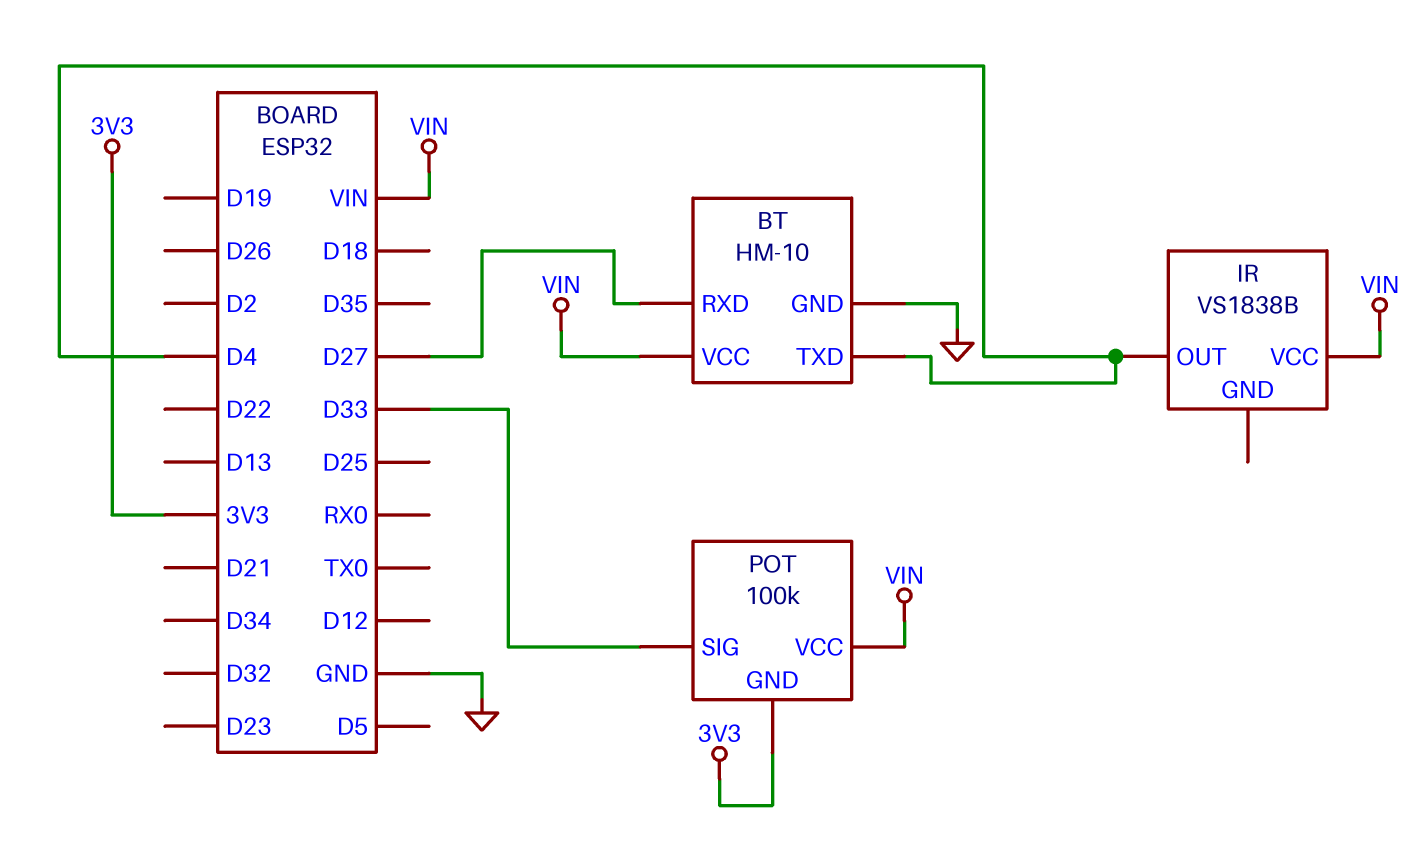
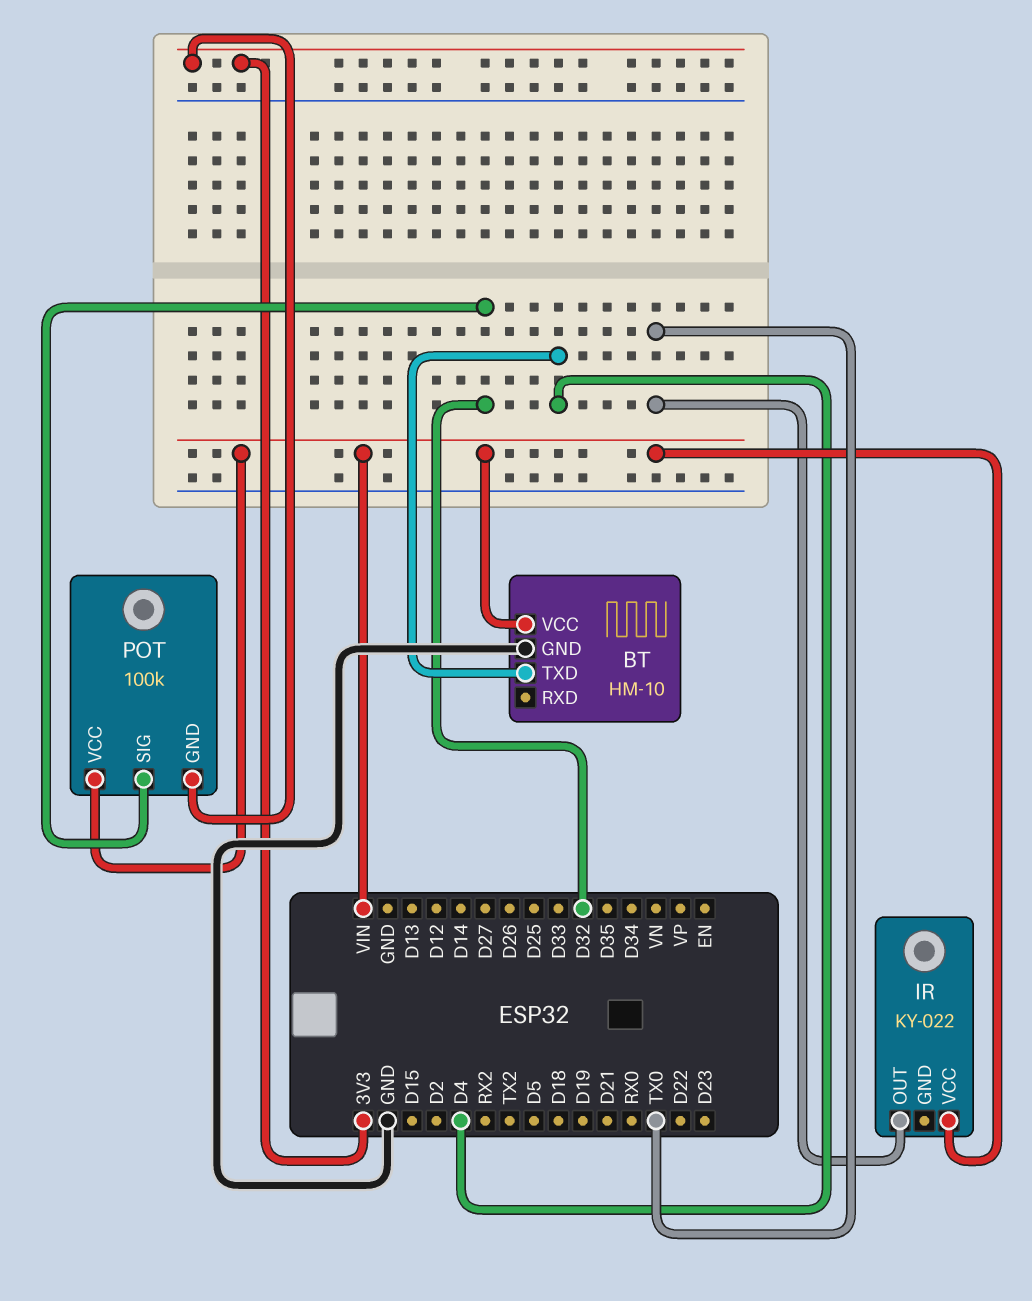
BT pin RXD: D27 -> none
IR: VS1838B -> KY-022
IR pin OUT: D4 -> TX0
POT pin SIG: D33 -> D32

